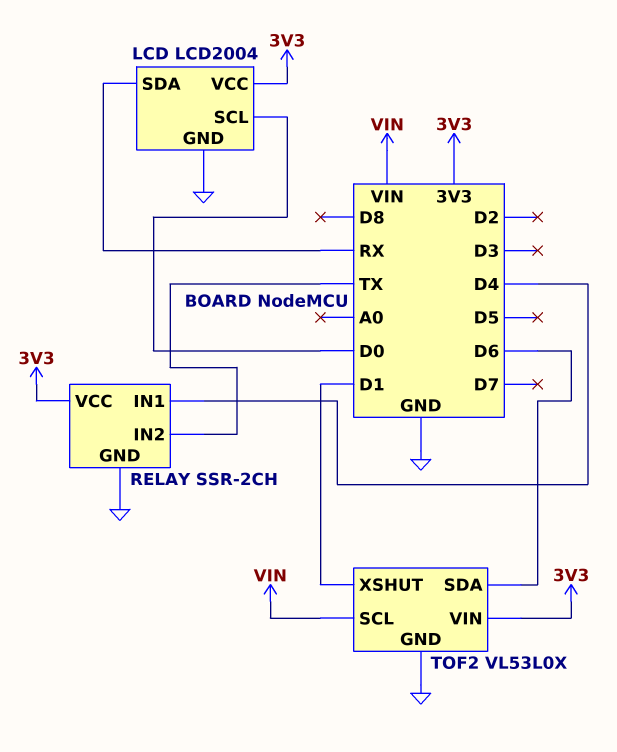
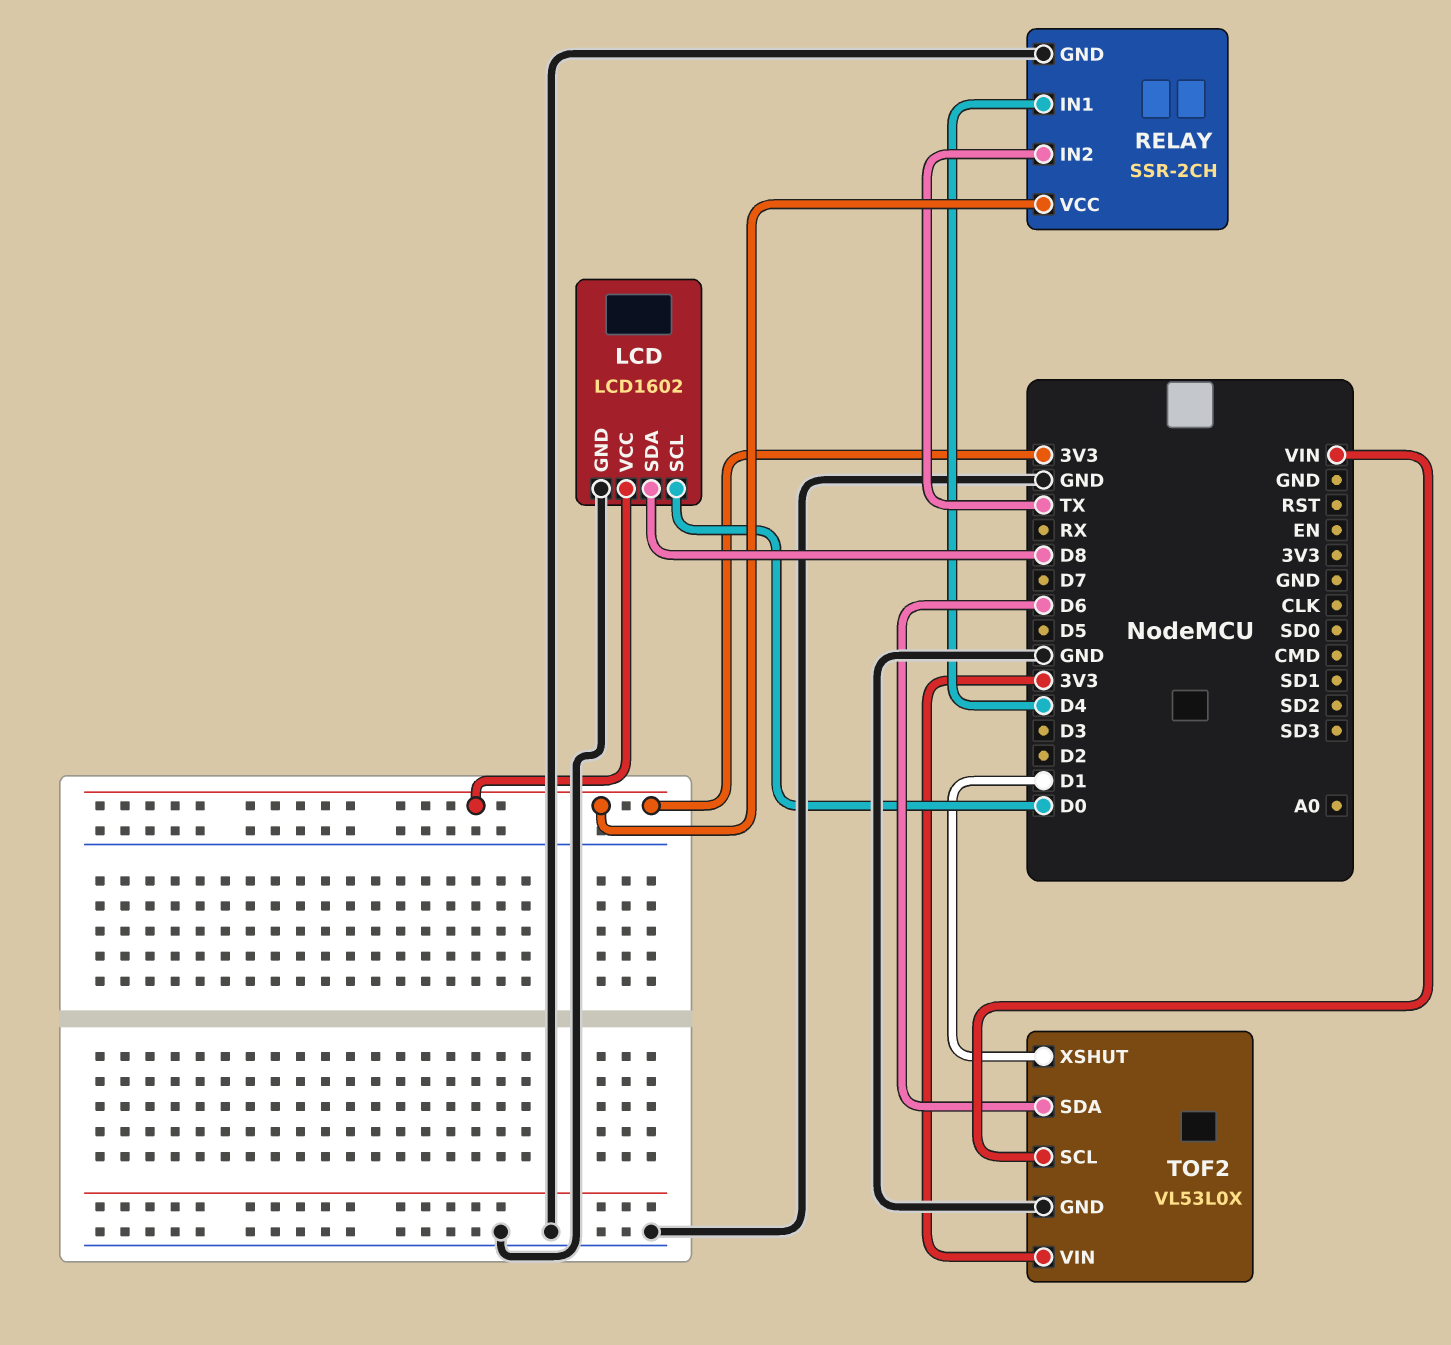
LCD: LCD2004 -> LCD1602
LCD pin SDA: RX -> D8

